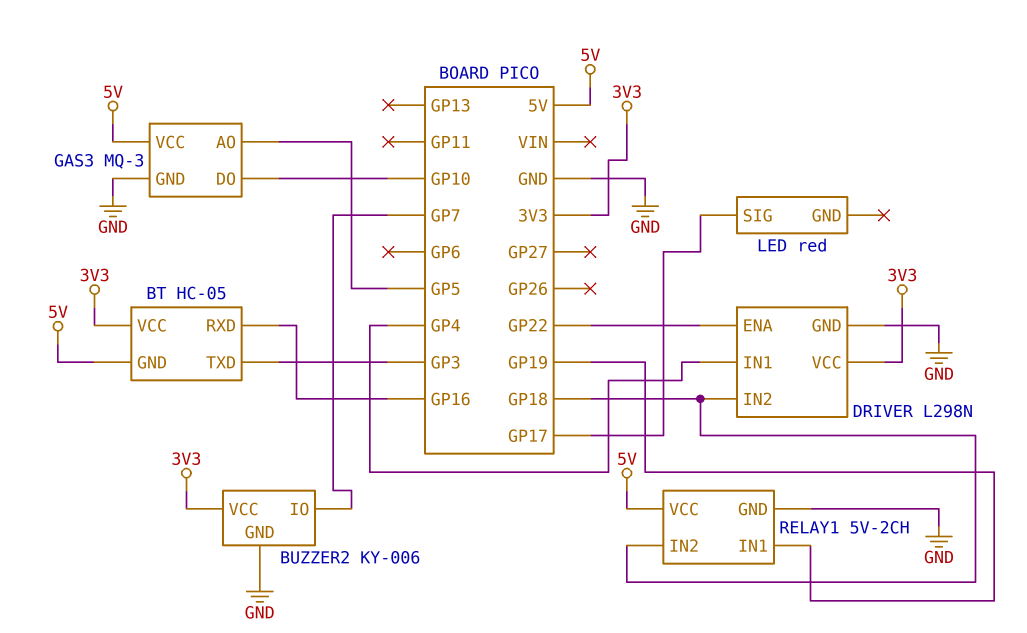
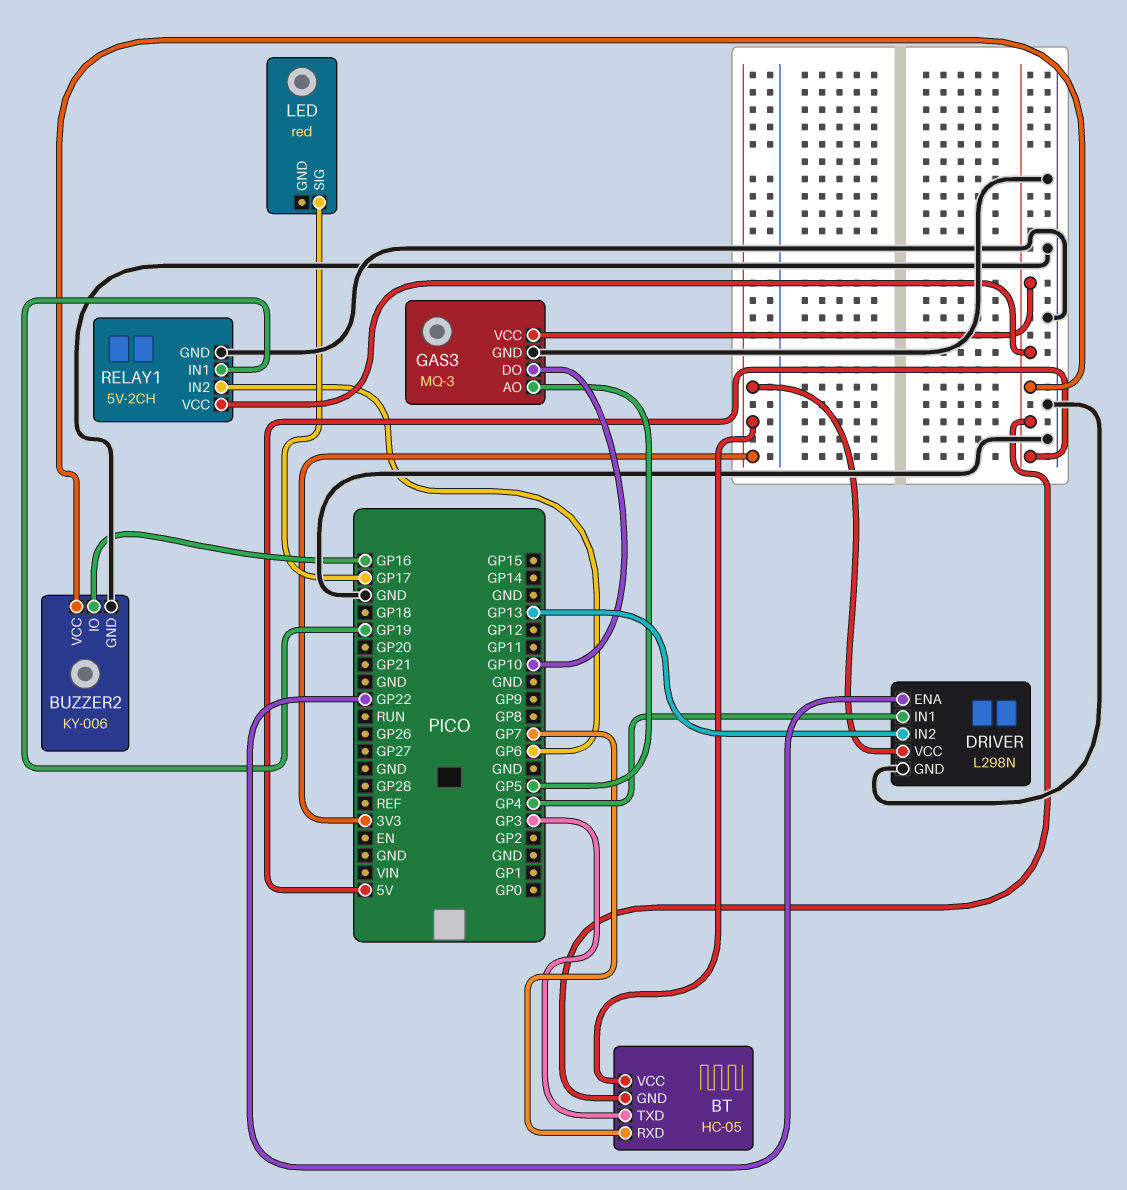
BT pin RXD: GP16 -> GP7
BUZZER2 pin IO: GP7 -> GP16
BUZZER2 pin VCC: 3V3 -> 5V
DRIVER pin IN2: GP18 -> GP13
RELAY1 pin IN2: GP18 -> GP6

